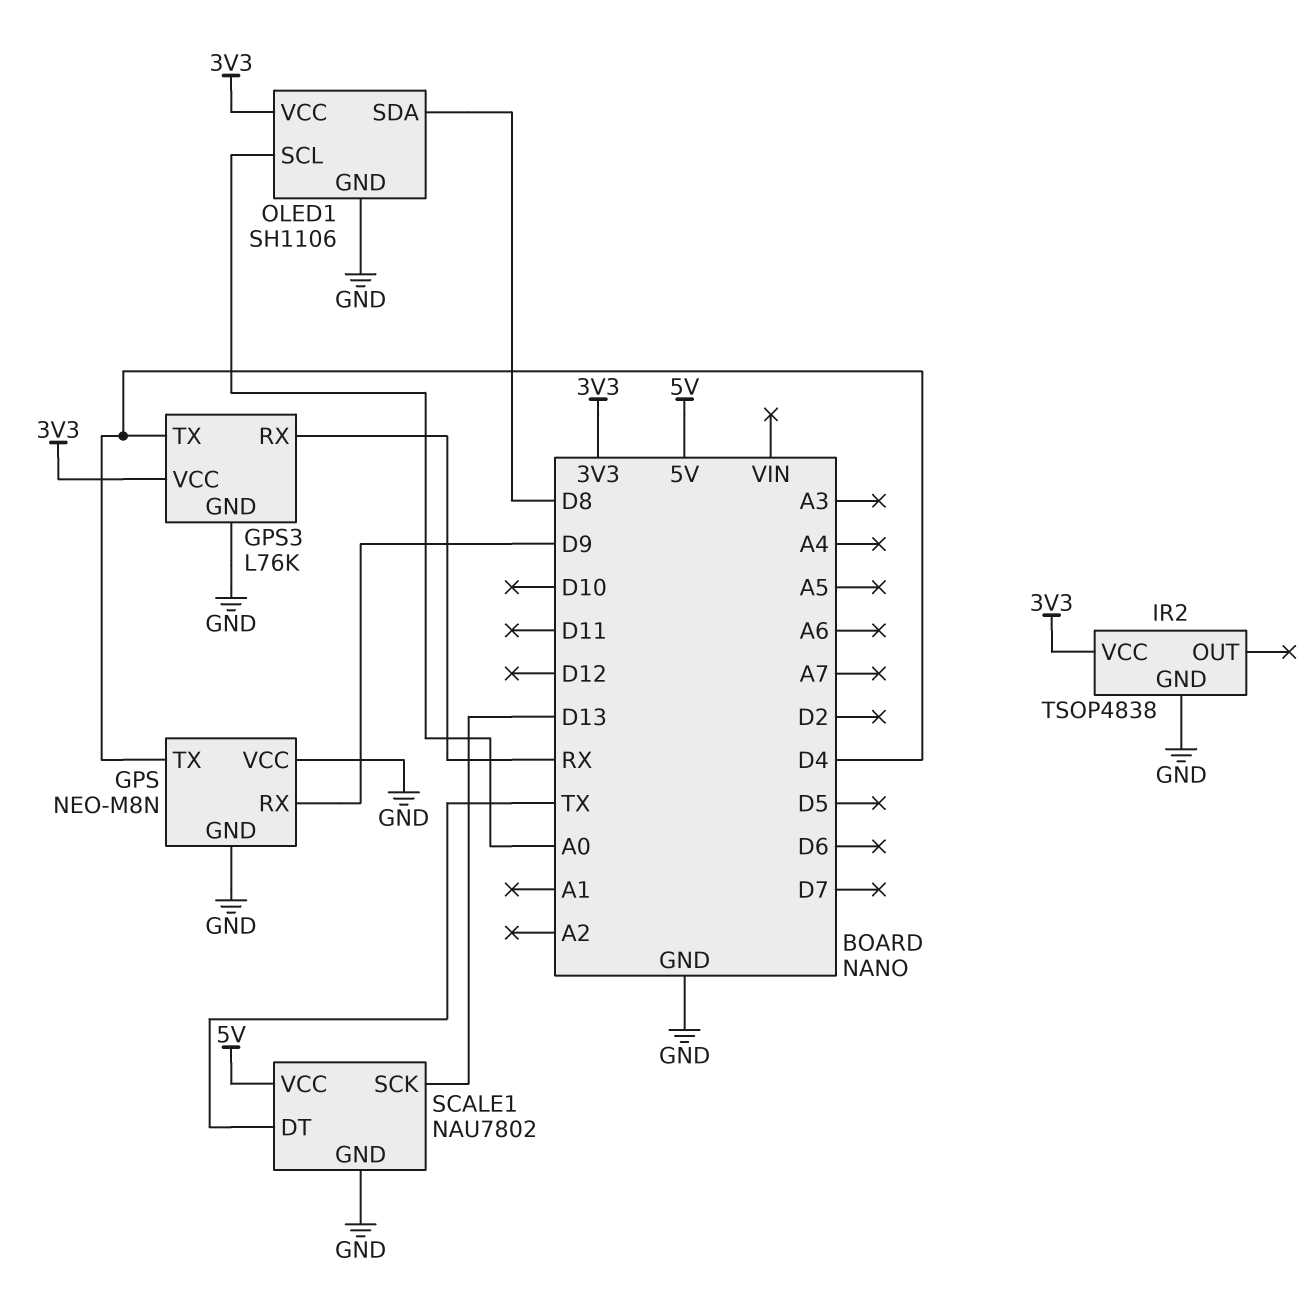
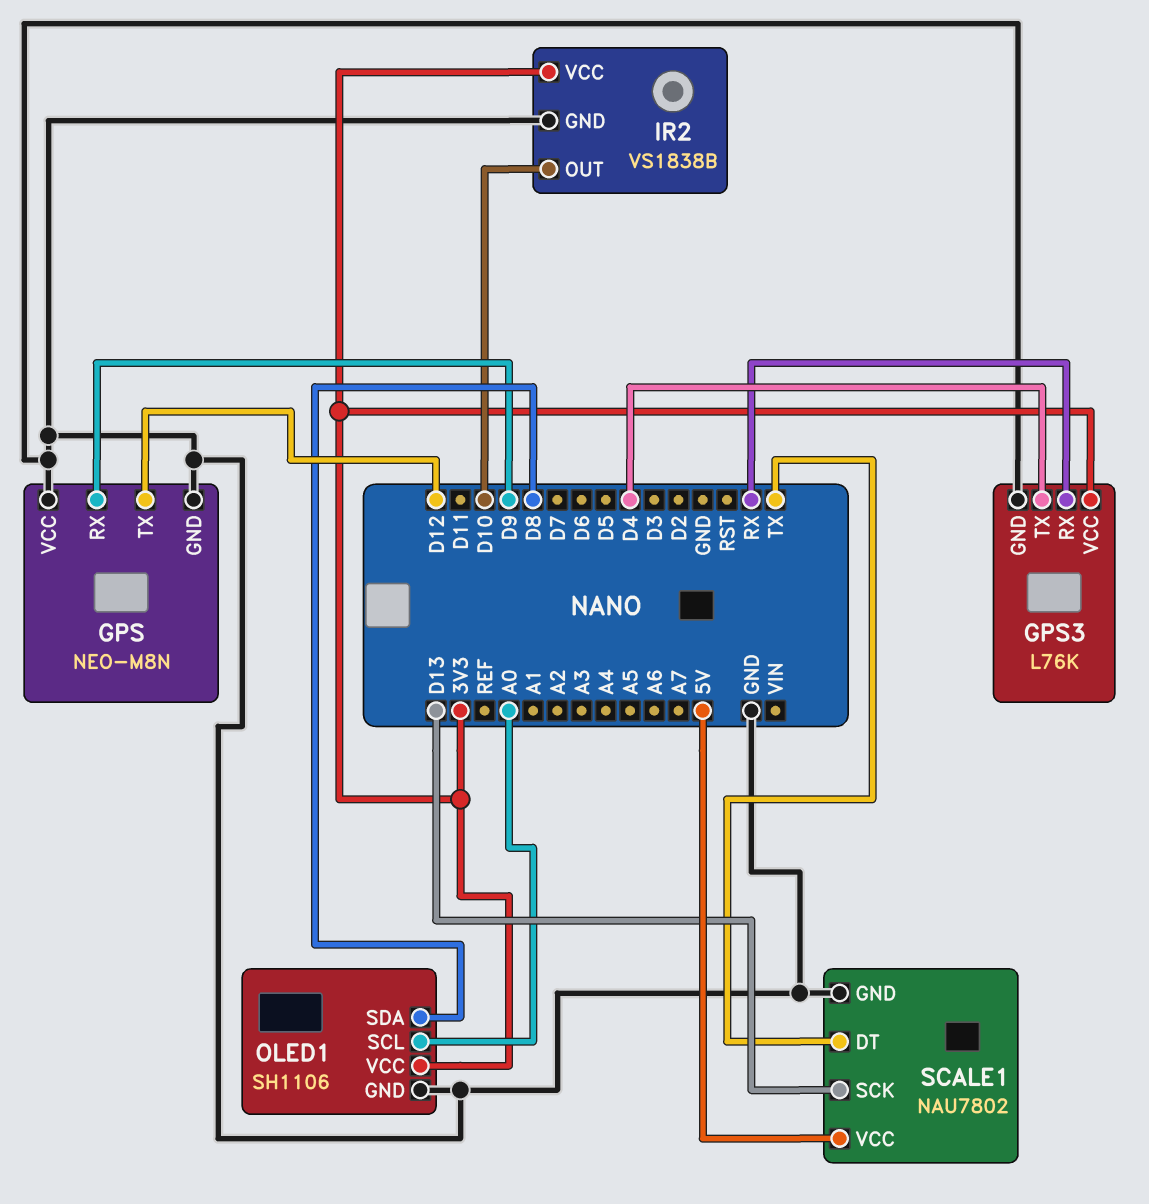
GPS pin TX: D4 -> D12
IR2: TSOP4838 -> VS1838B
IR2 pin OUT: none -> D10

